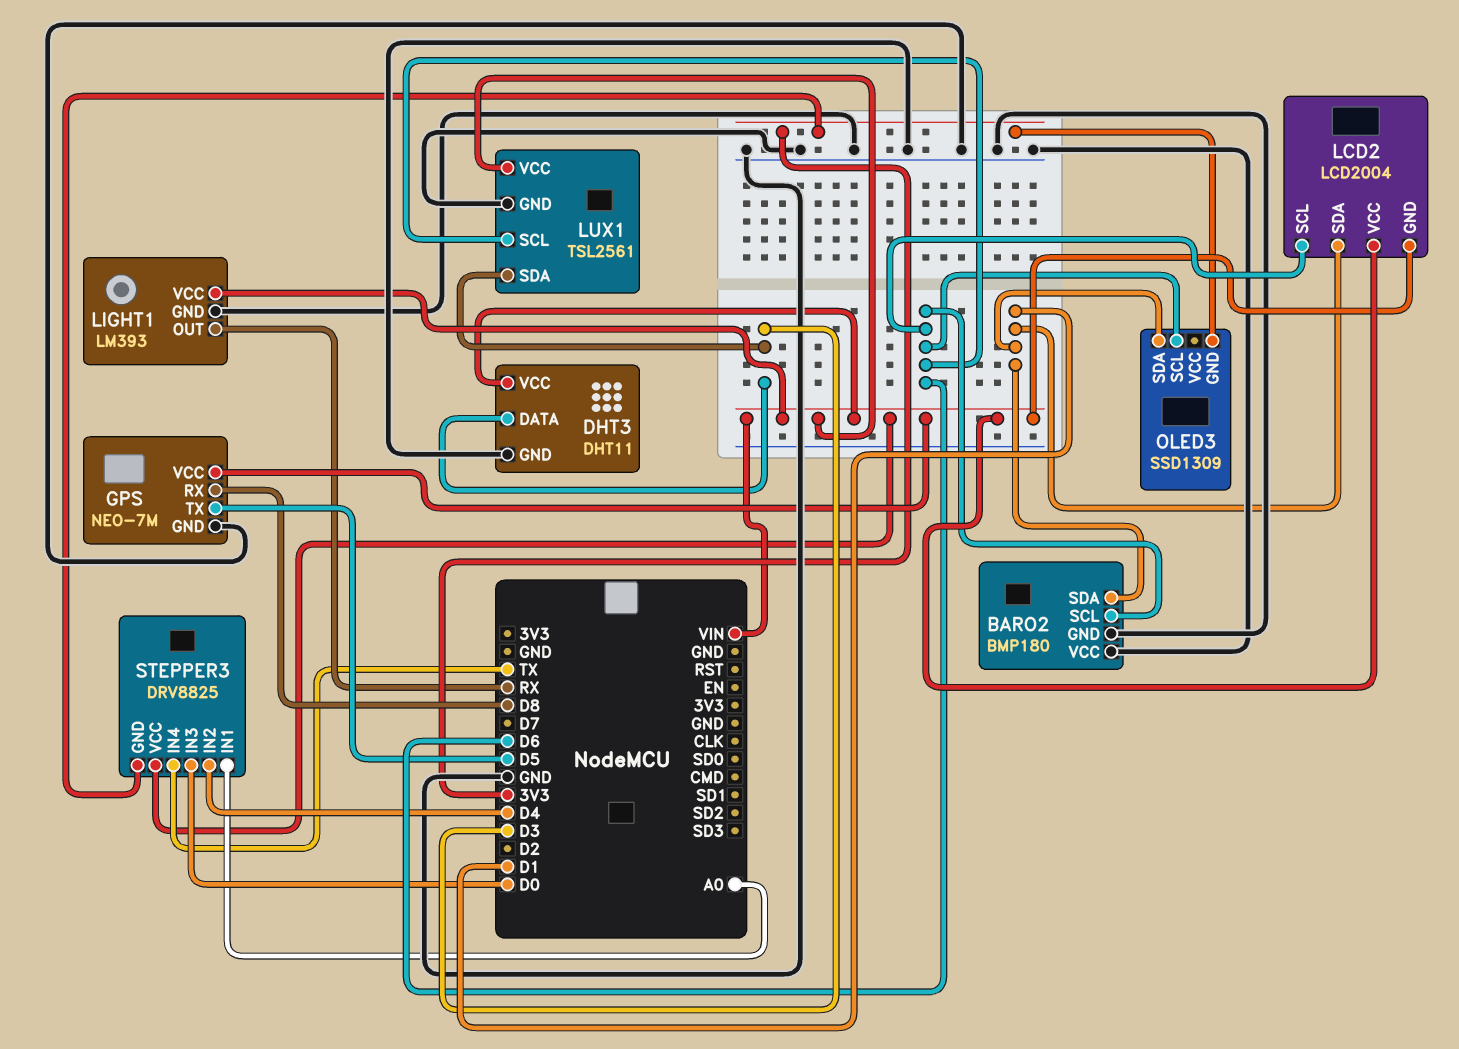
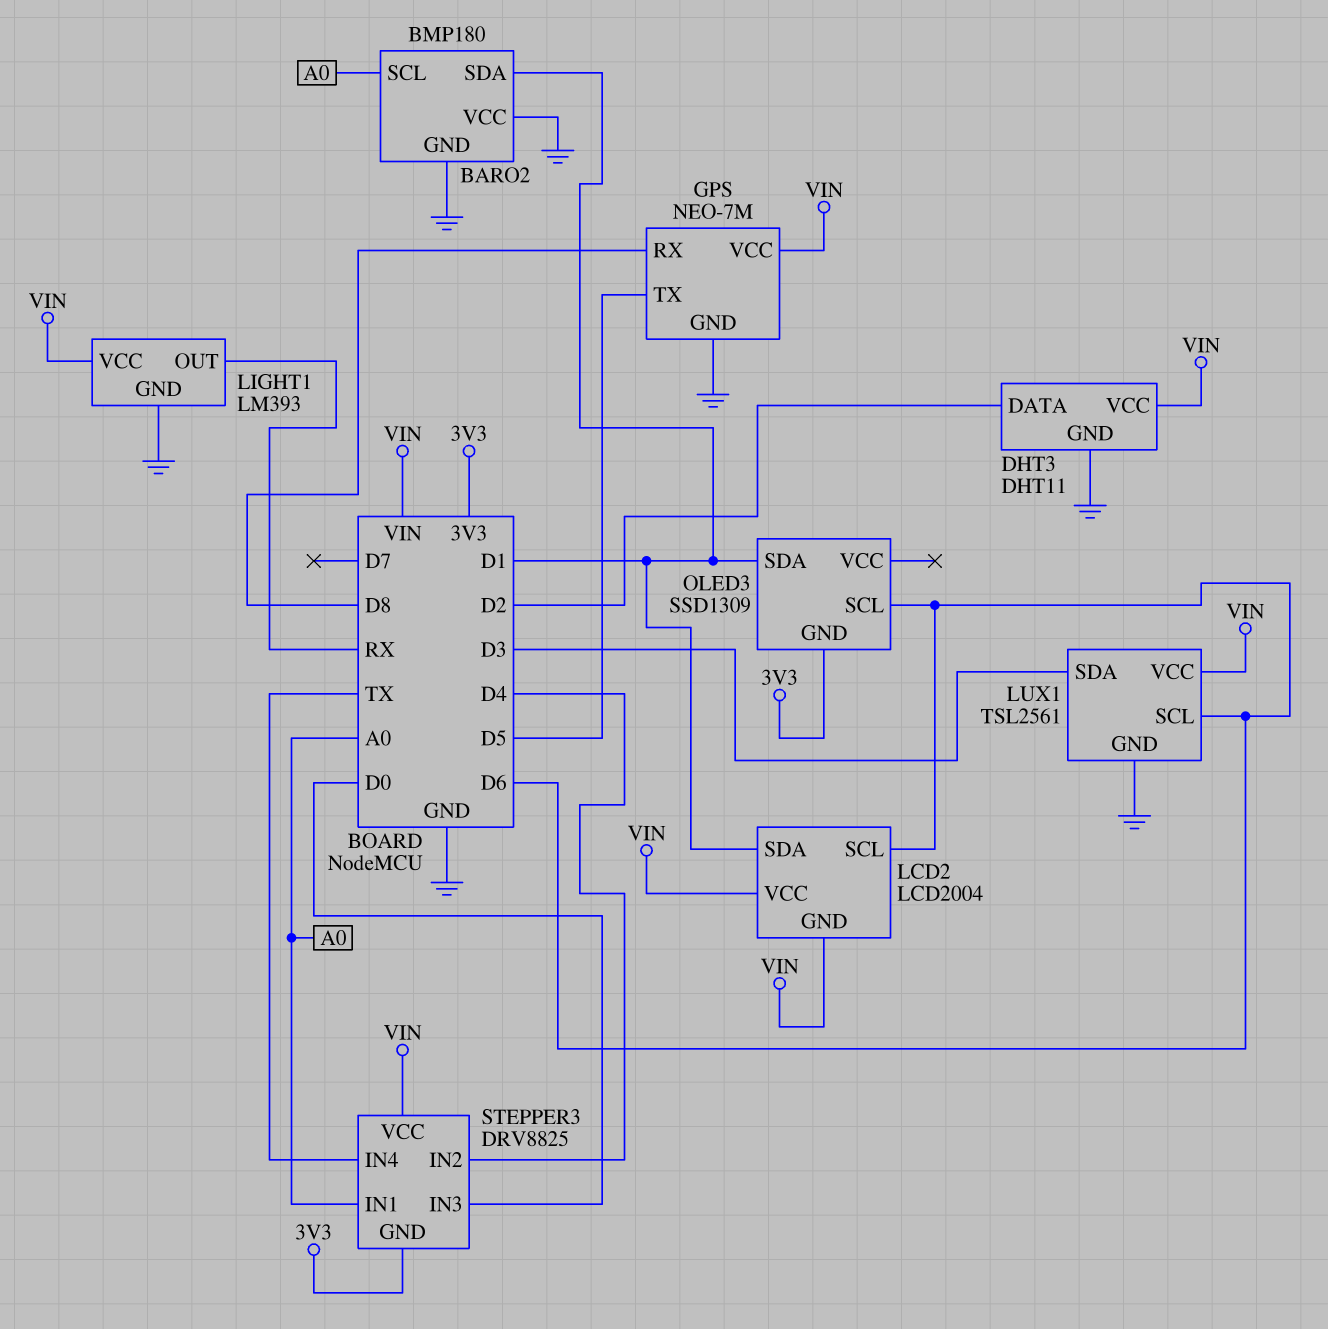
BARO2 pin SCL: D6 -> A0
DHT3 pin DATA: D3 -> D2

